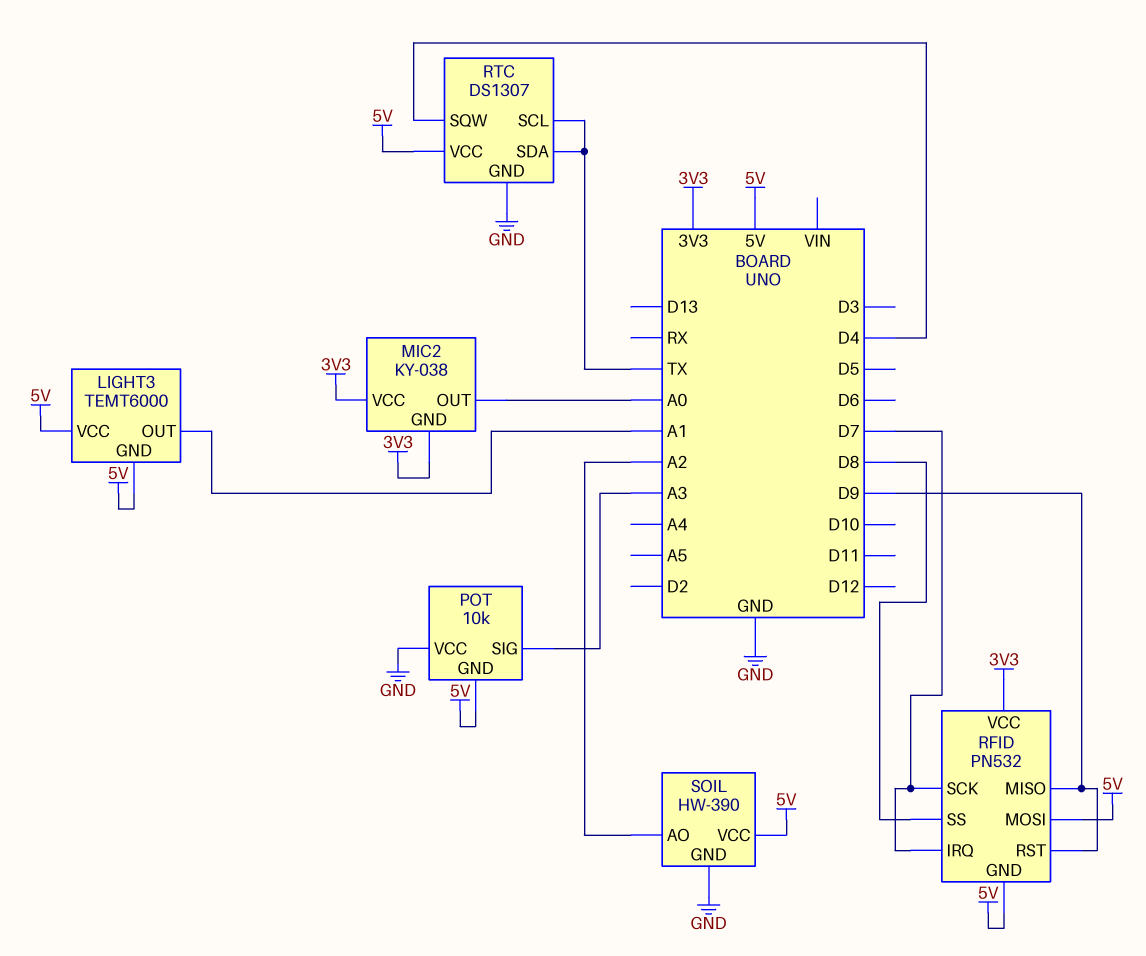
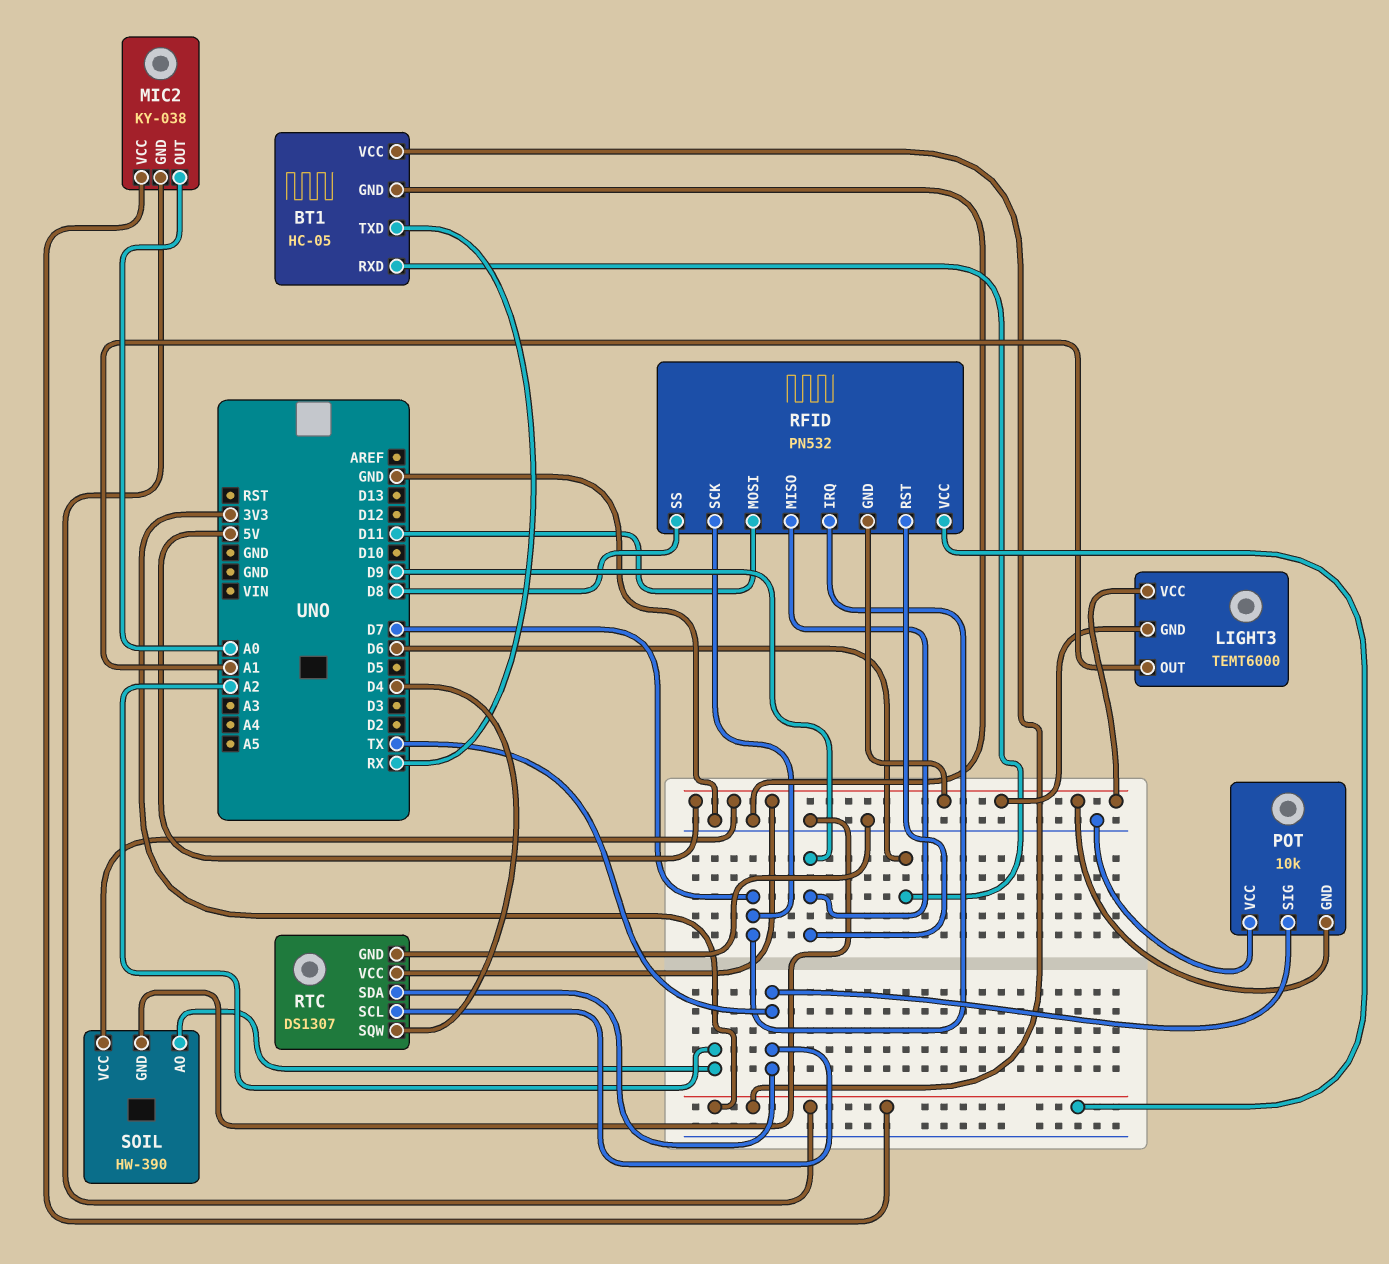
BT1: none -> HC-05
BT1 pin GND: none -> GND
BT1 pin RXD: none -> D6
BT1 pin TXD: none -> RX
BT1 pin VCC: none -> 3V3
POT pin SIG: A3 -> TX
RFID pin MOSI: 5V -> D11

